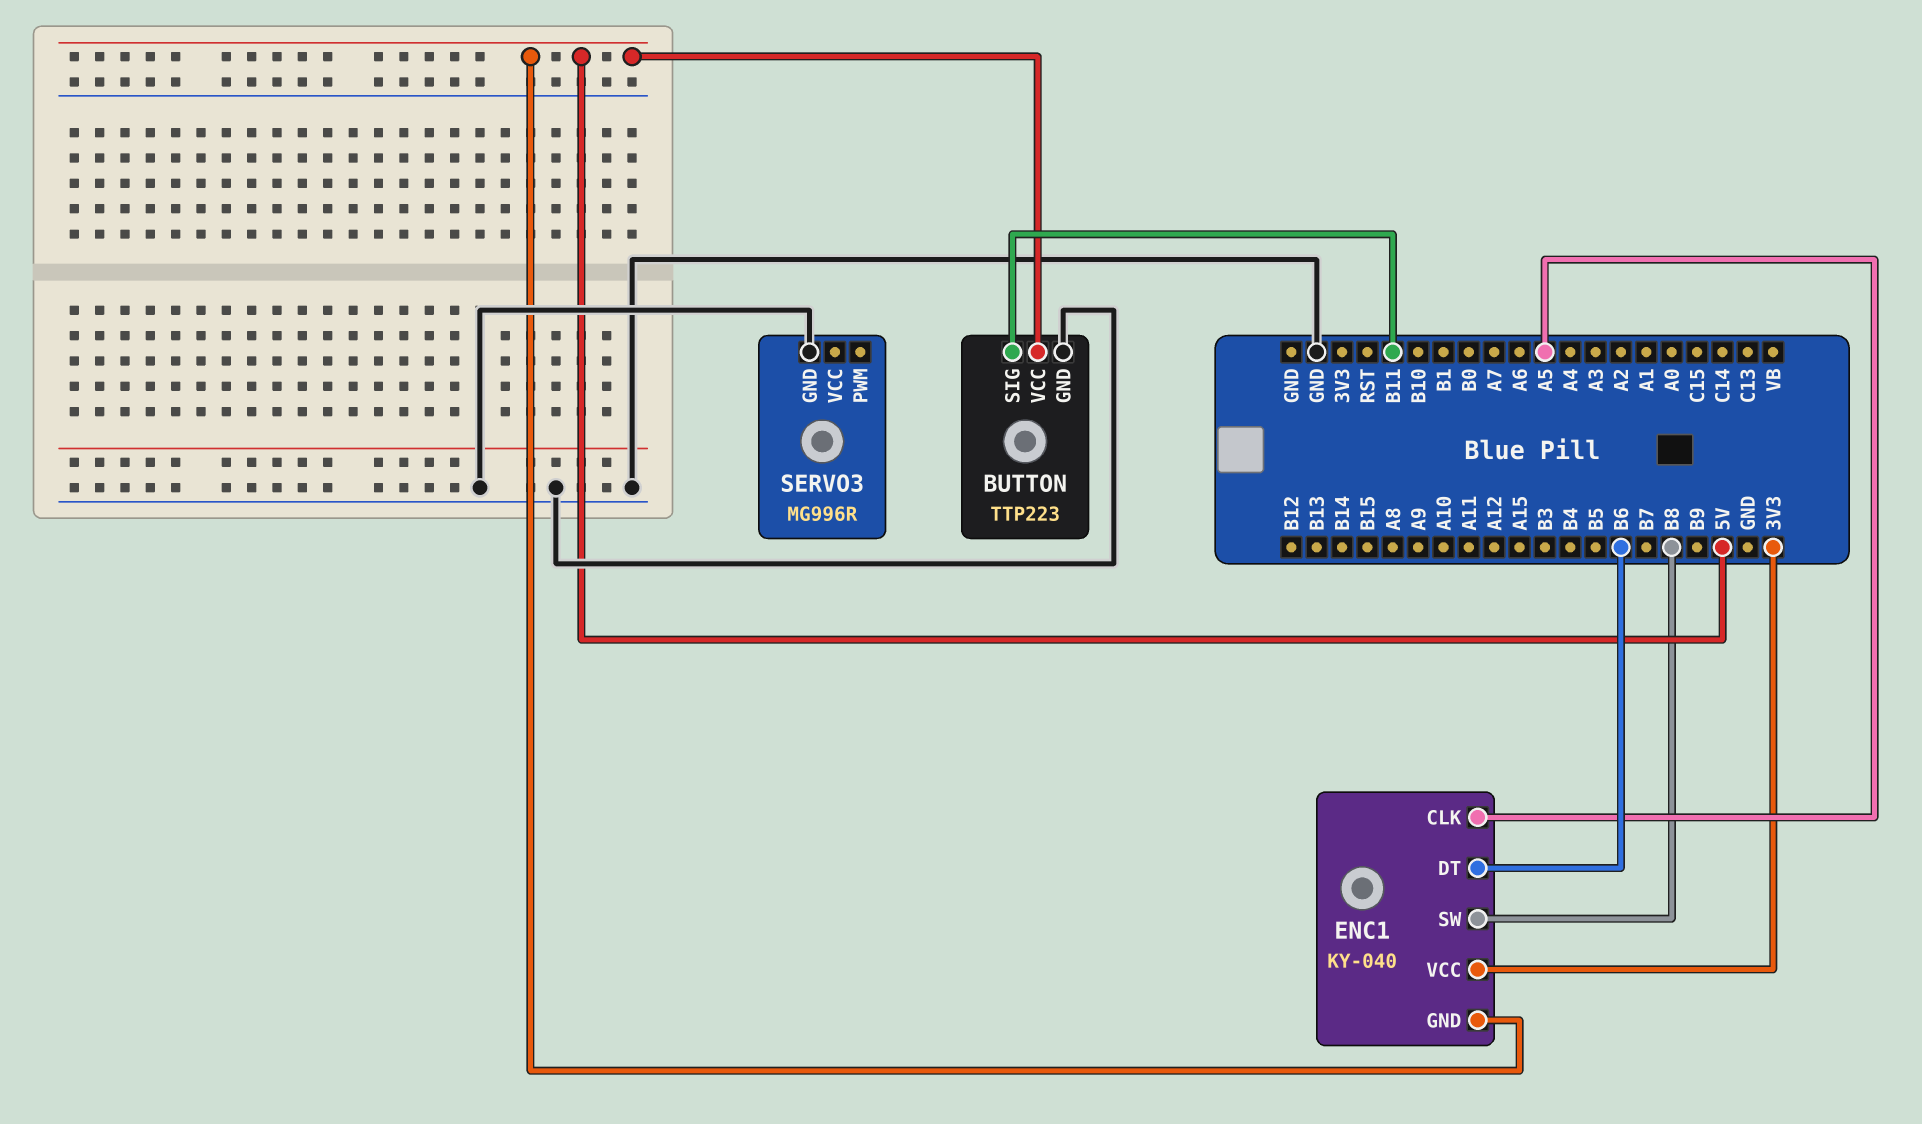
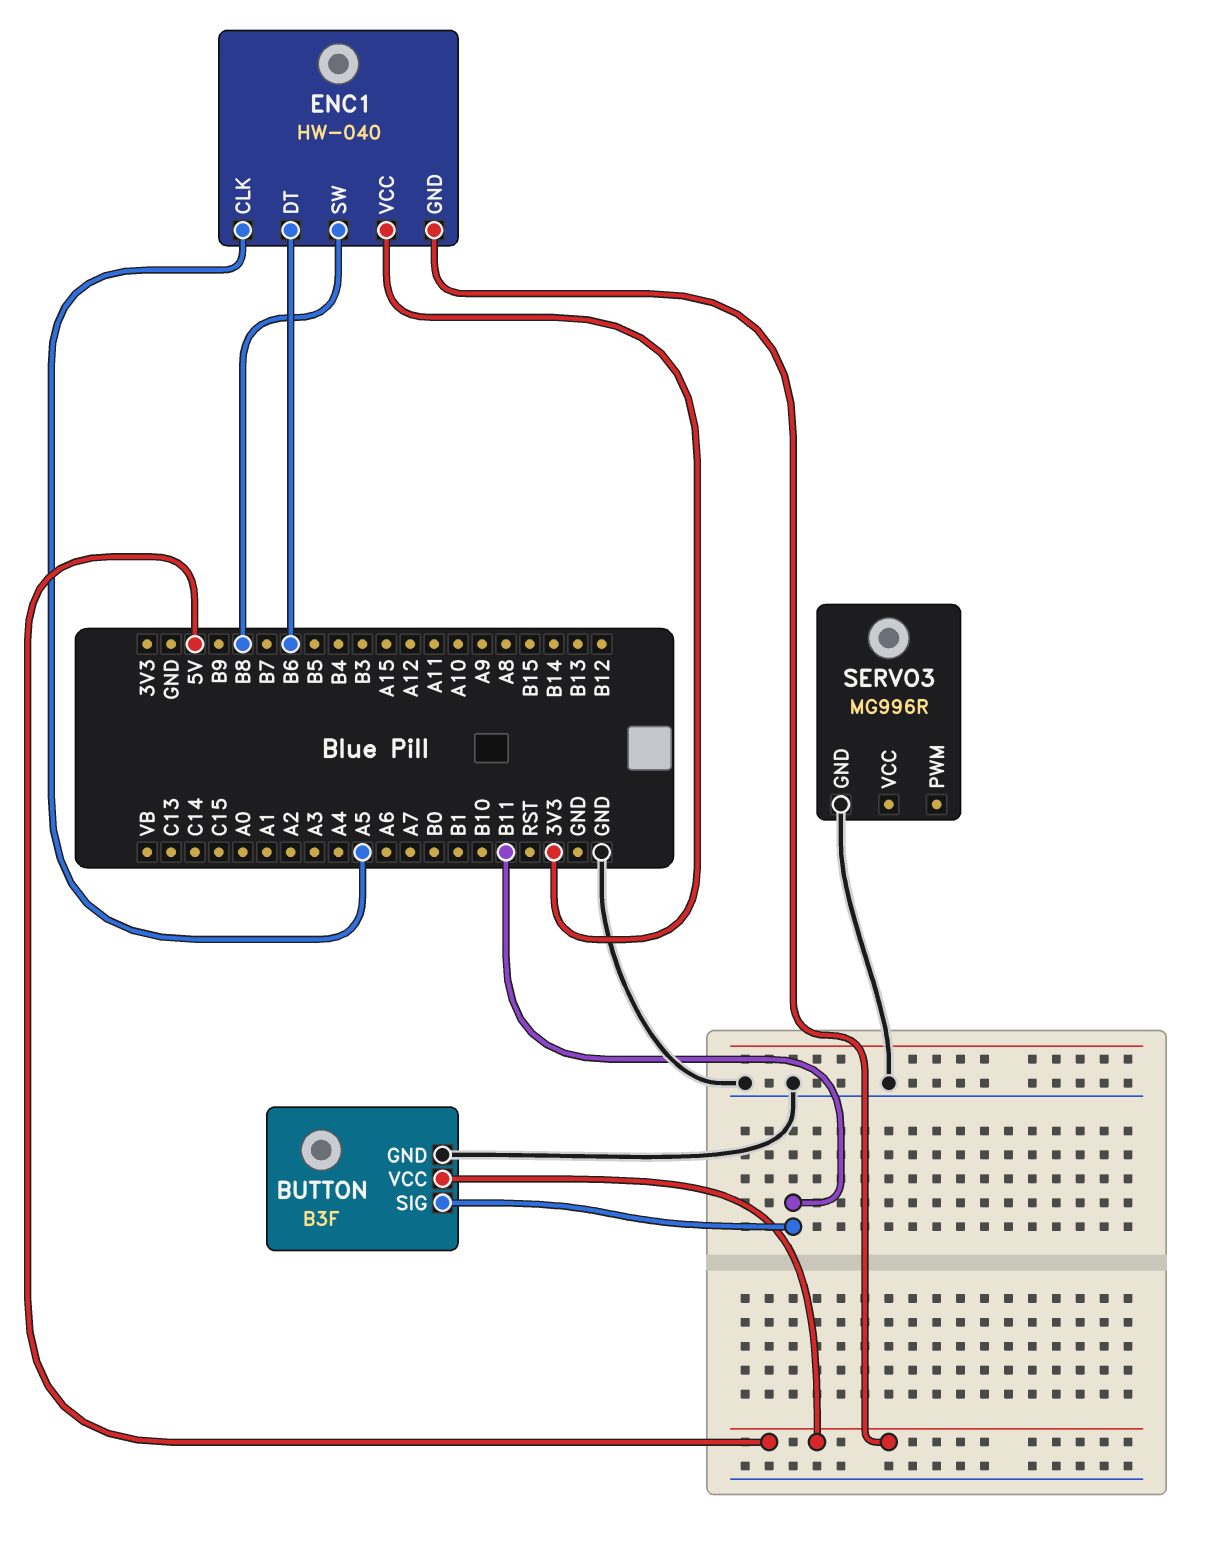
BUTTON: TTP223 -> B3F
ENC1: KY-040 -> HW-040

